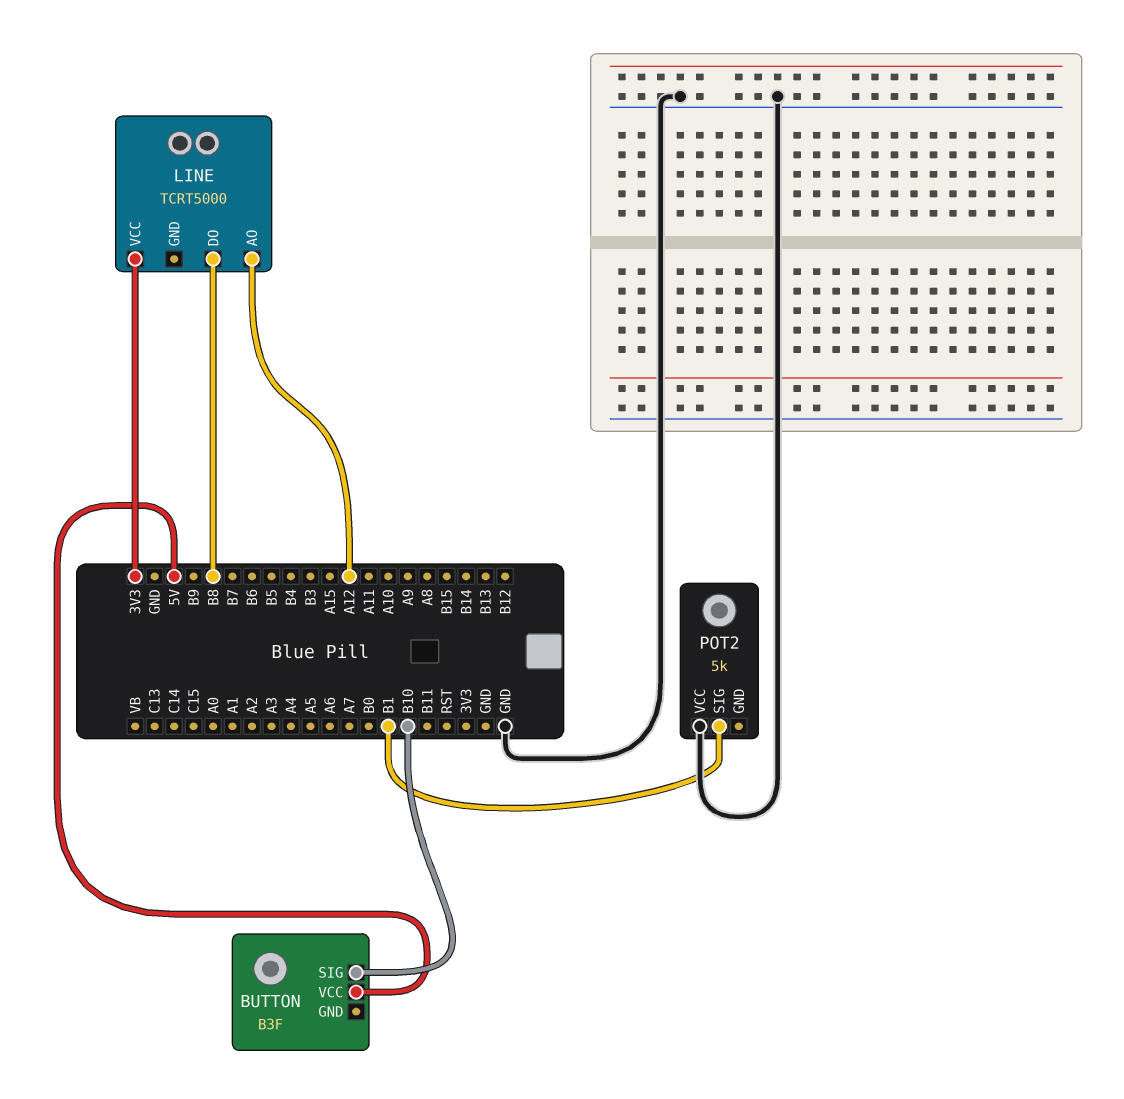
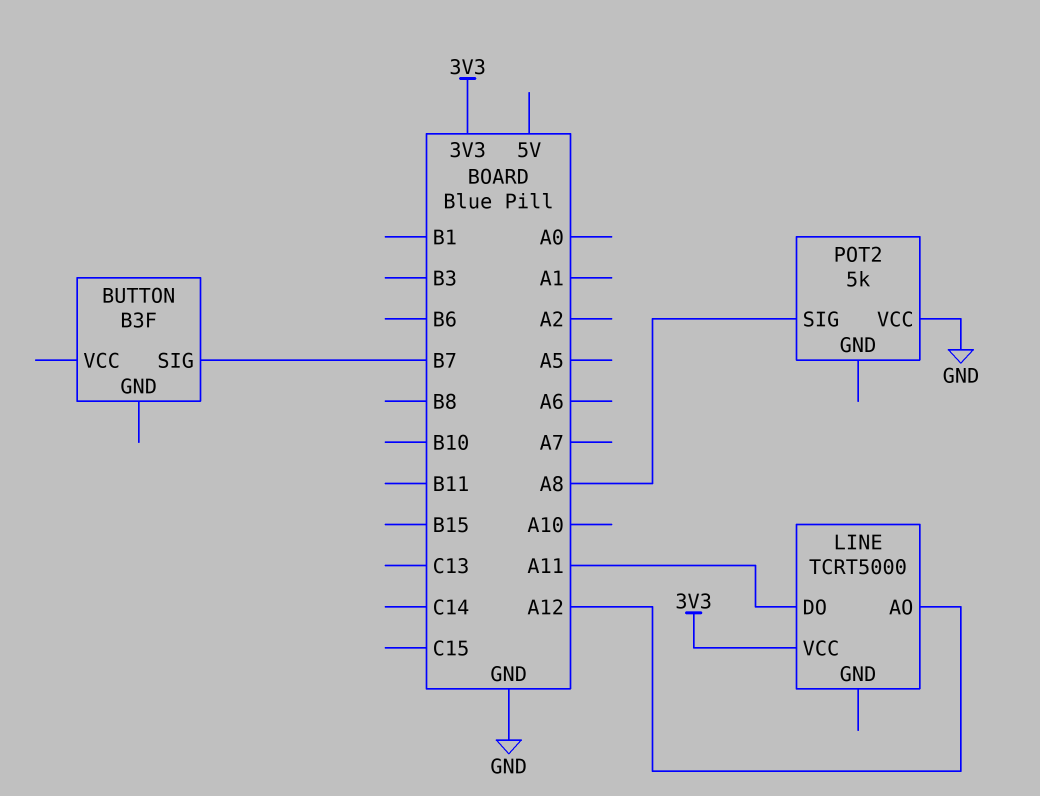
BUTTON pin SIG: B10 -> B7
BUTTON pin VCC: 5V -> none
LINE pin DO: B8 -> A11
POT2 pin SIG: B1 -> A8

